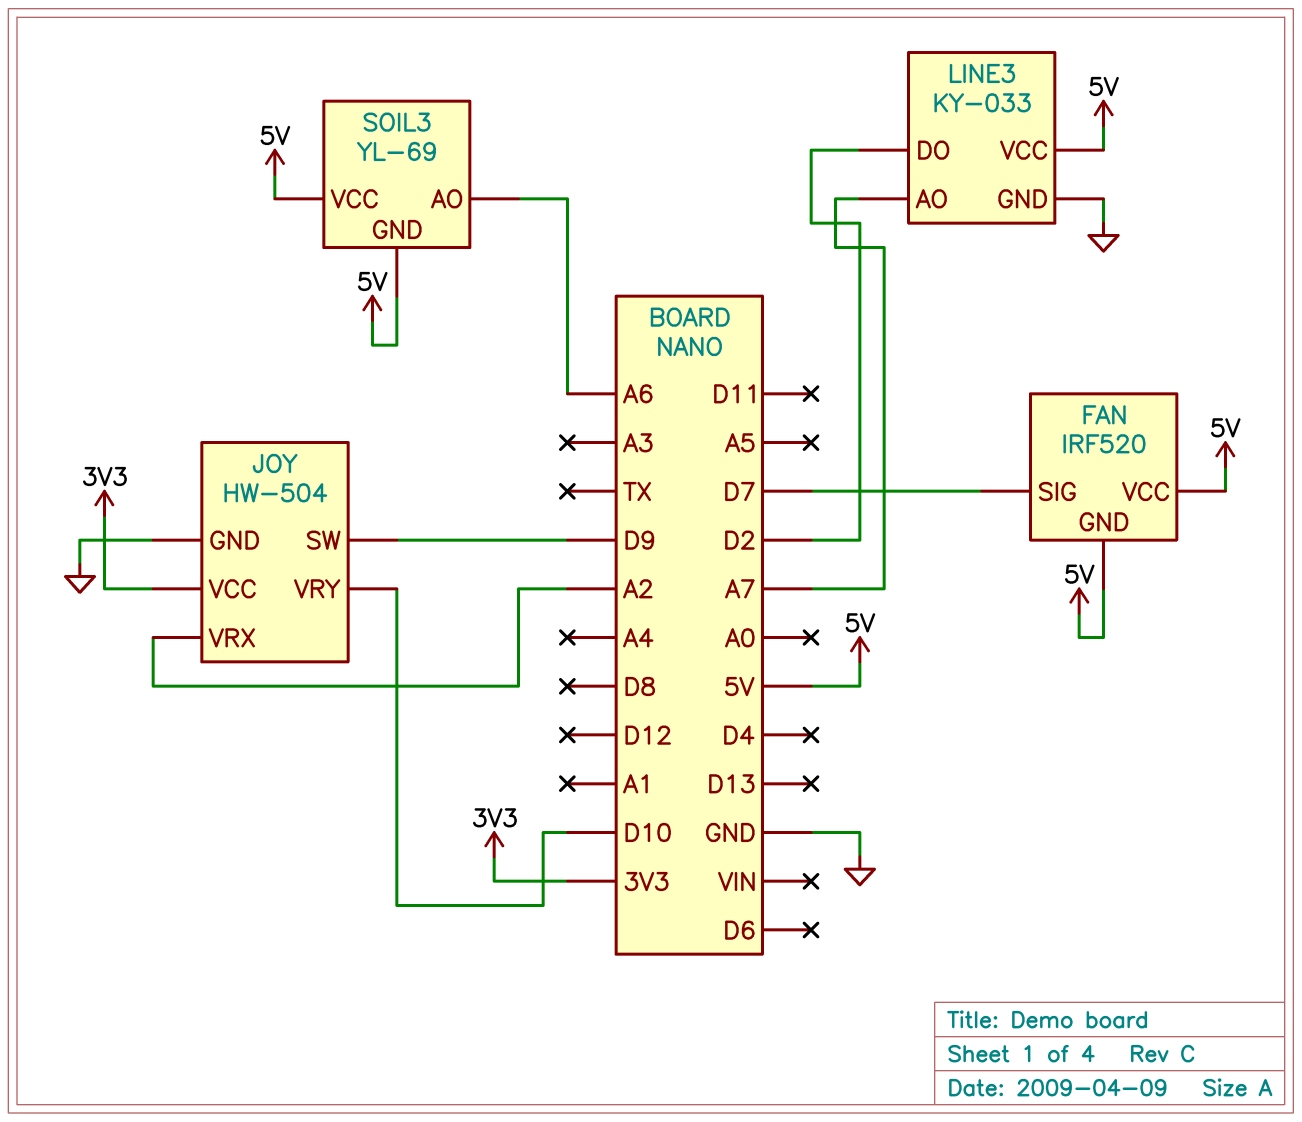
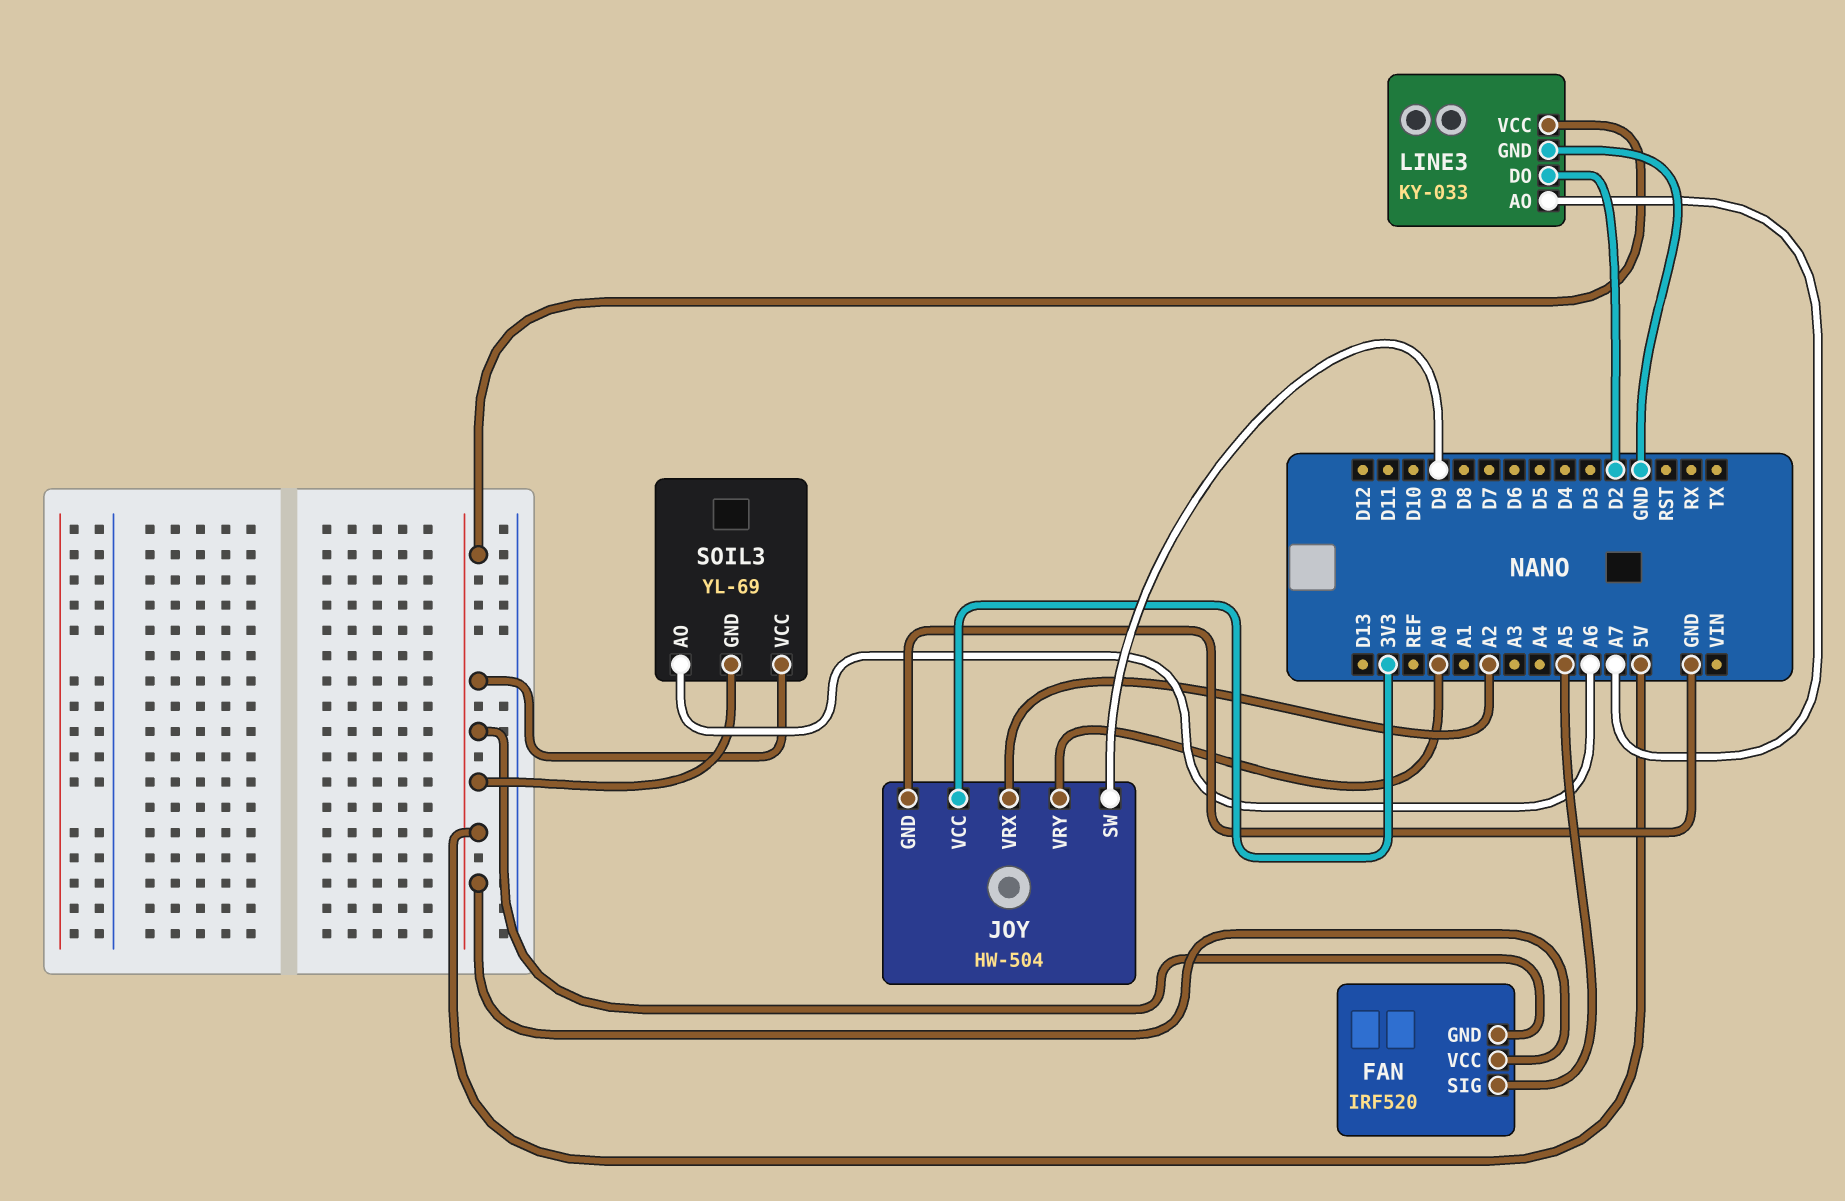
FAN pin SIG: D7 -> A5
JOY pin VRY: D10 -> A0

